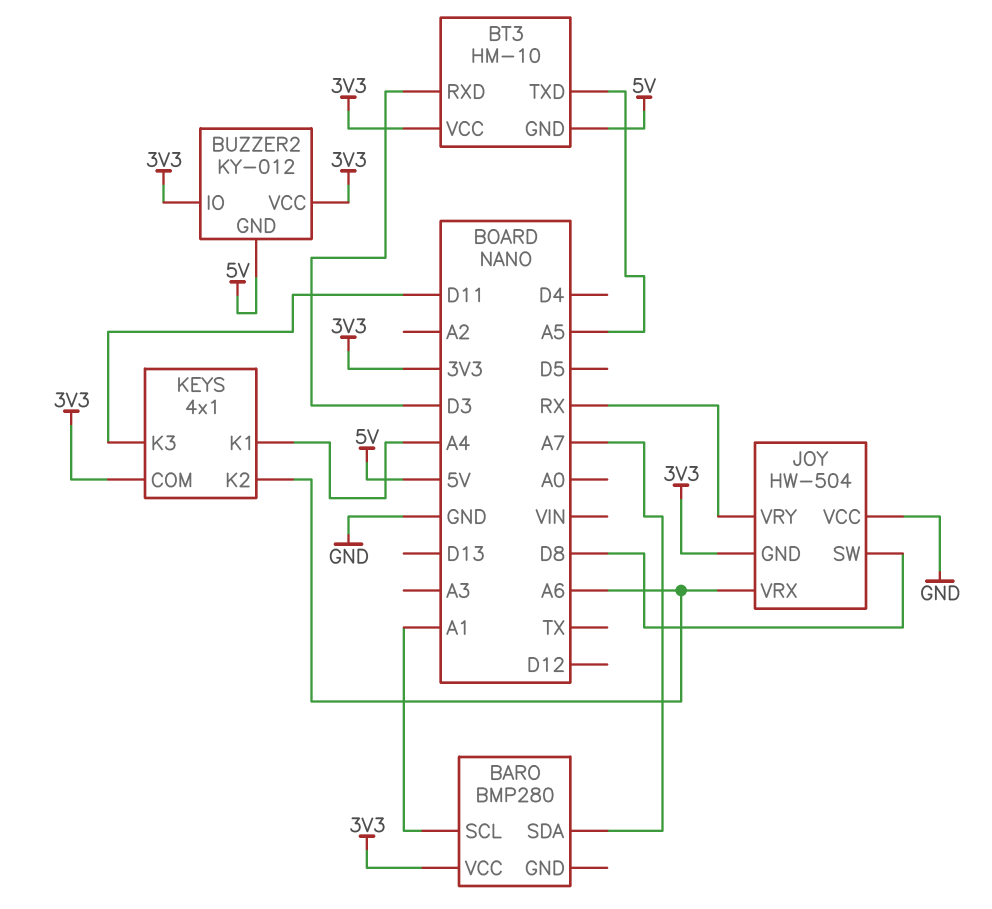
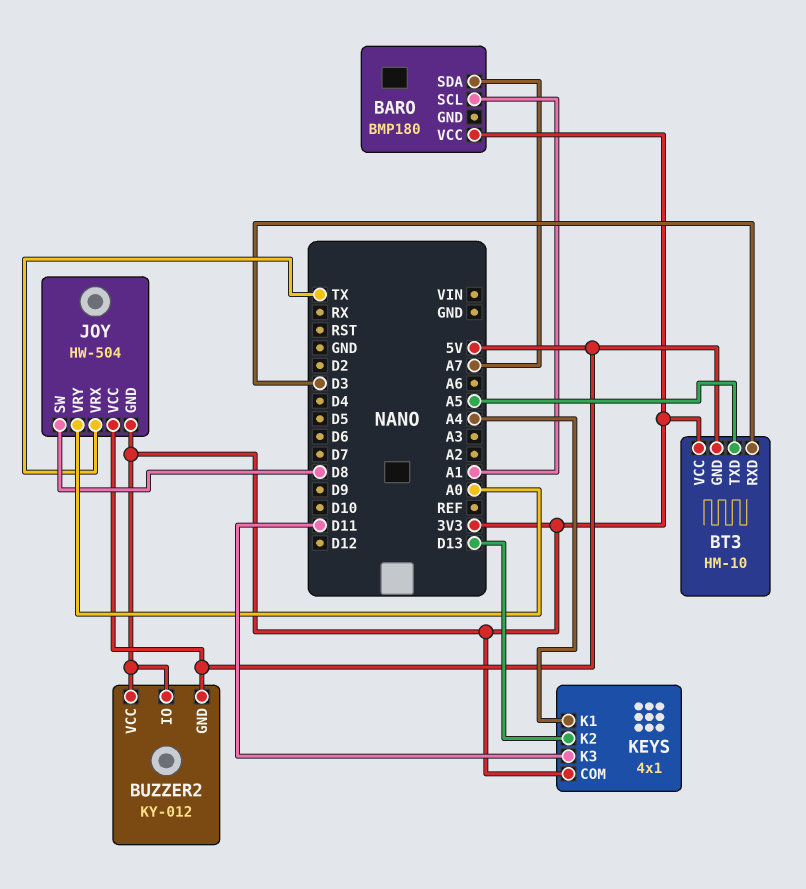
BARO: BMP280 -> BMP180
JOY pin VCC: GND -> 5V
JOY pin VRX: A6 -> TX
JOY pin VRY: RX -> A0
KEYS pin K2: A6 -> D13

